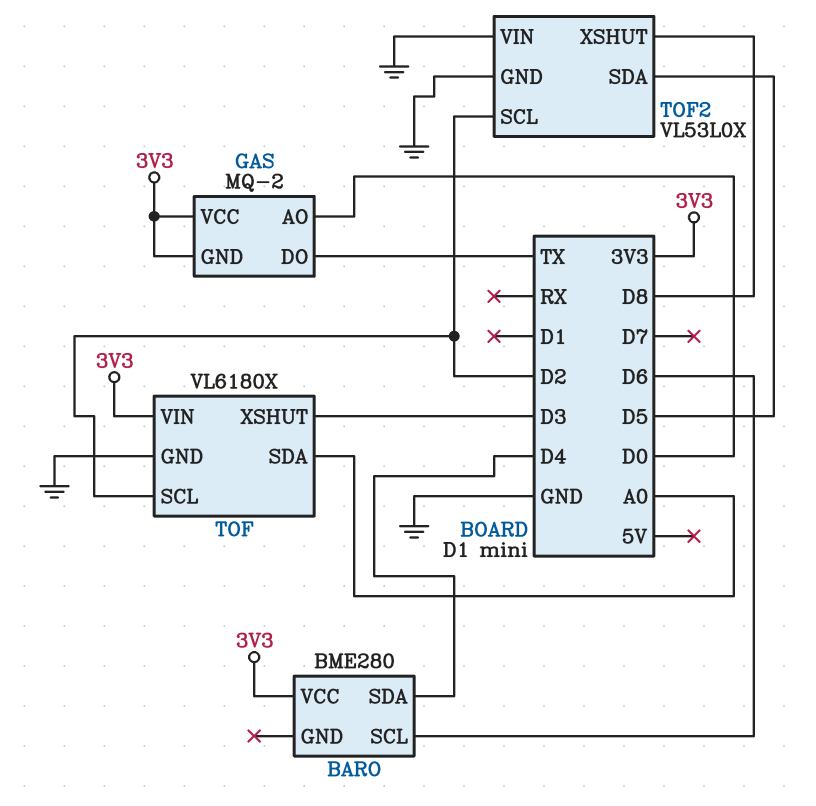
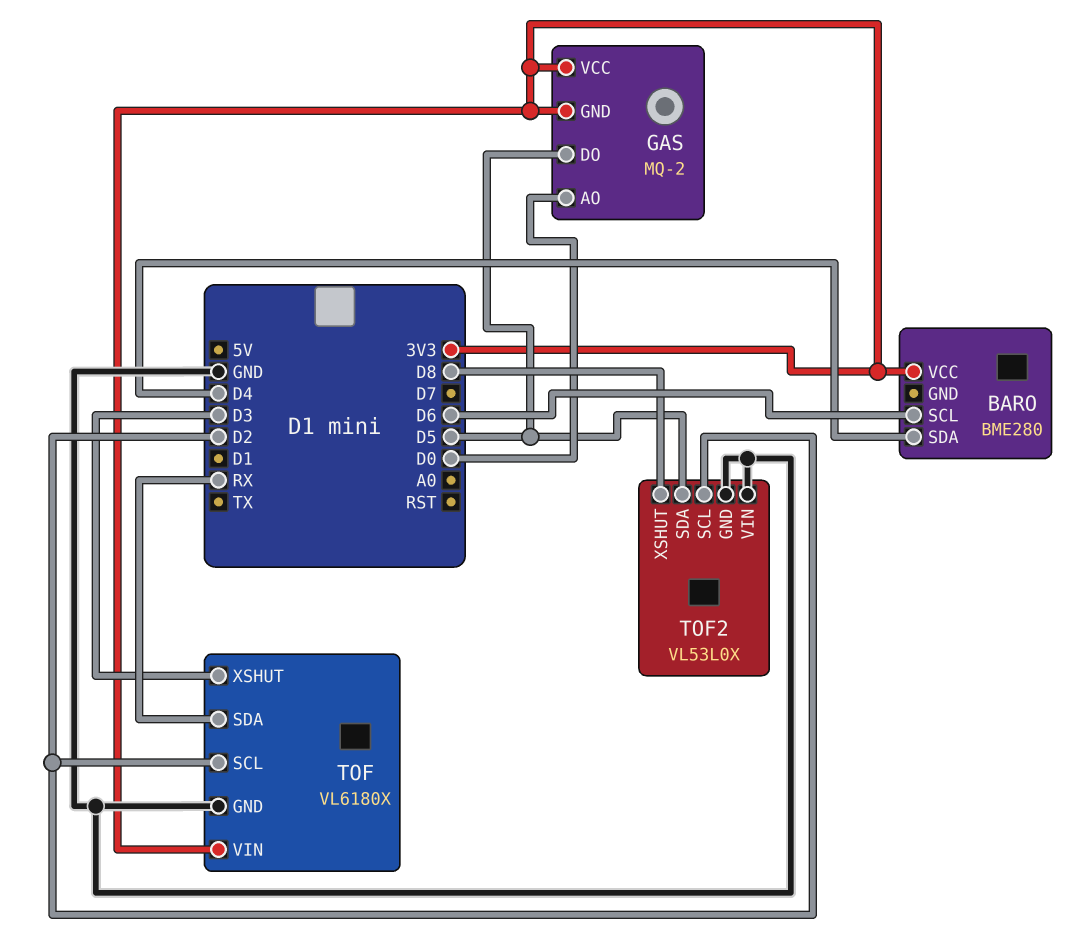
GAS pin DO: TX -> D5
TOF pin SDA: A0 -> RX

